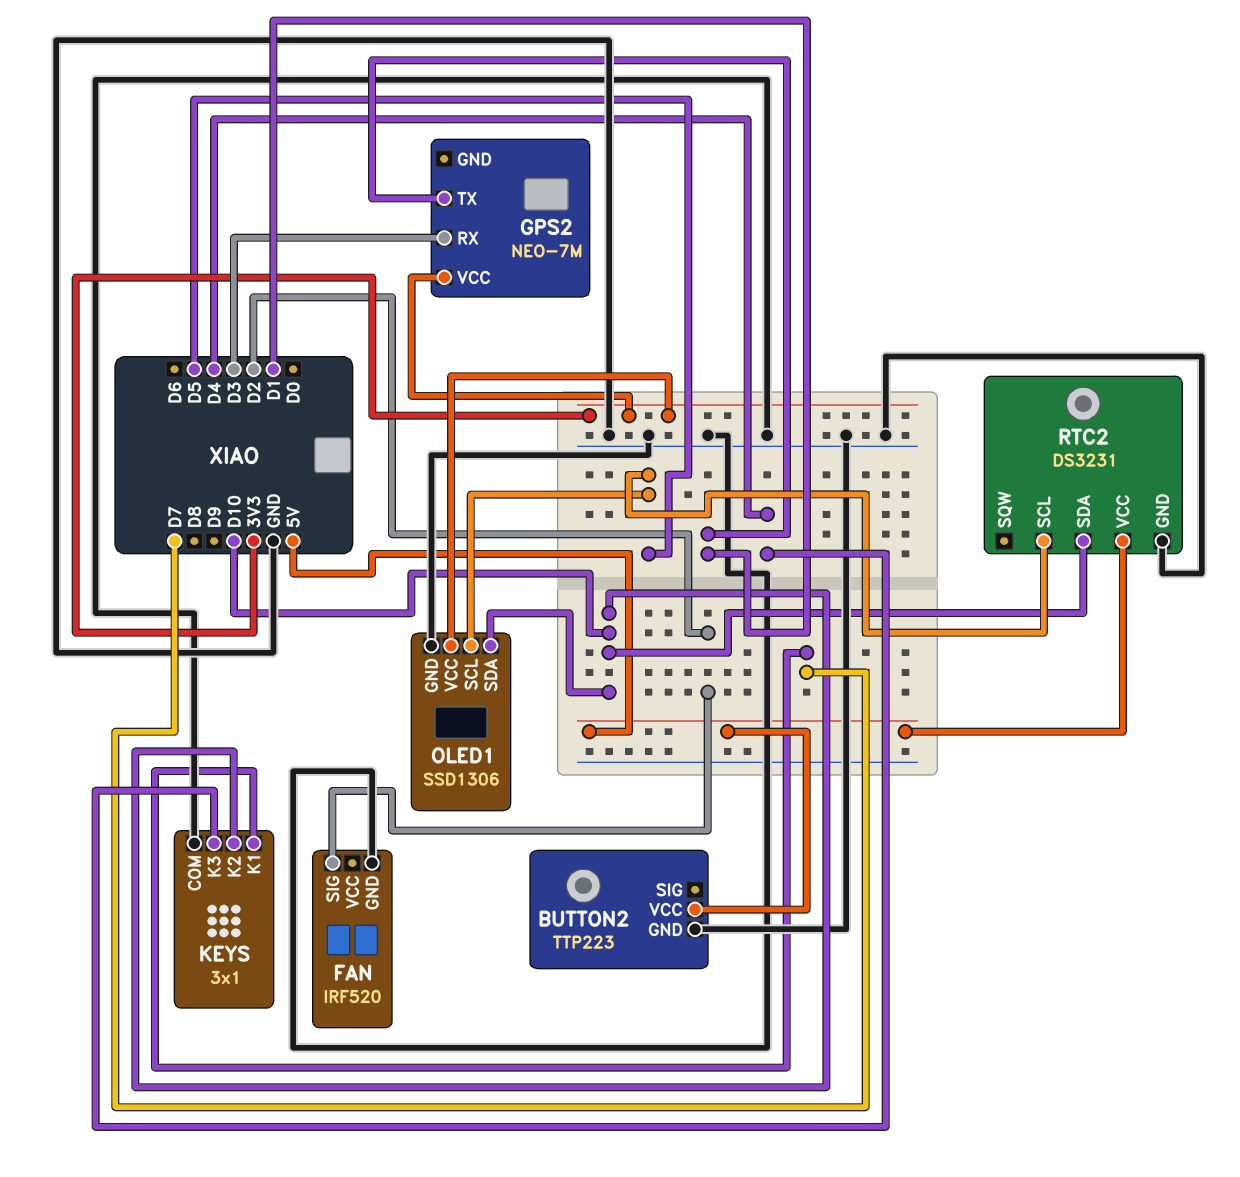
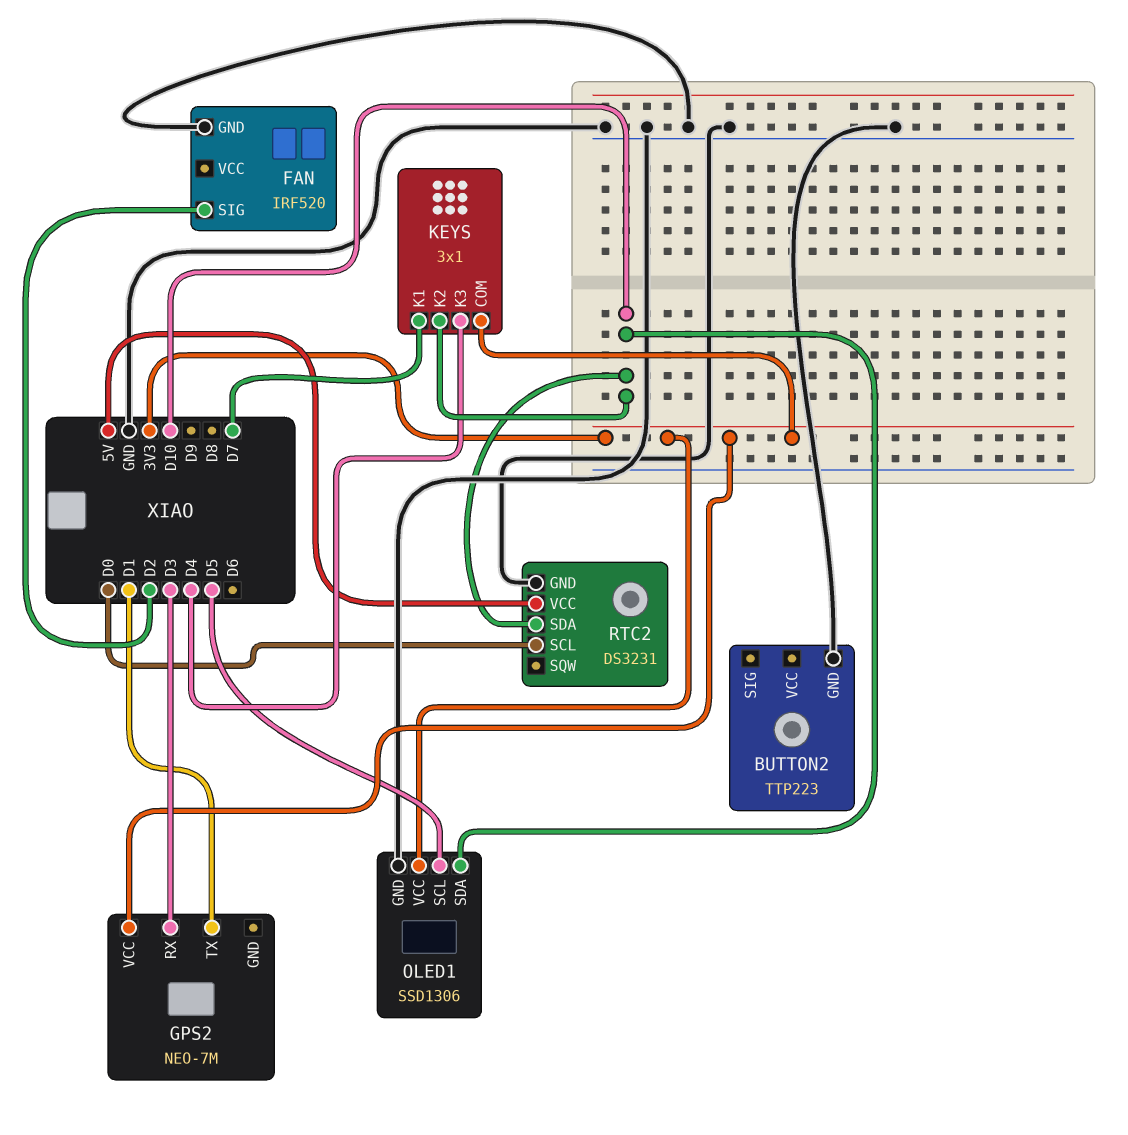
BUTTON2 pin VCC: 5V -> none
KEYS pin COM: GND -> 3V3
RTC2 pin SCL: D5 -> D0

